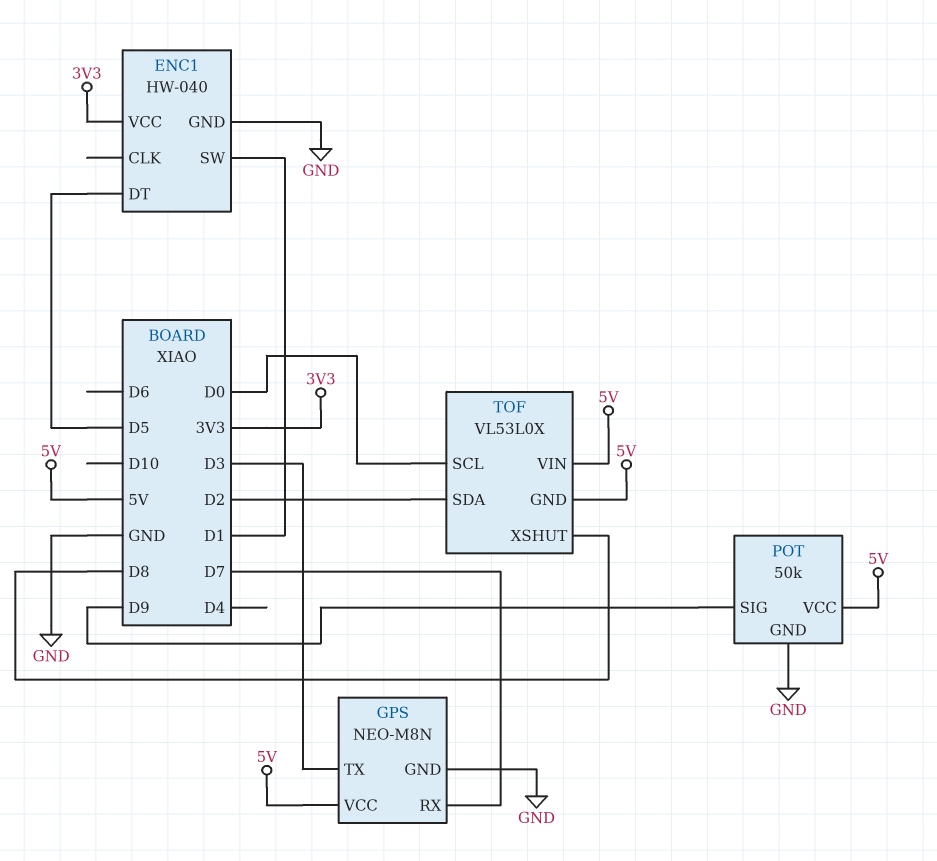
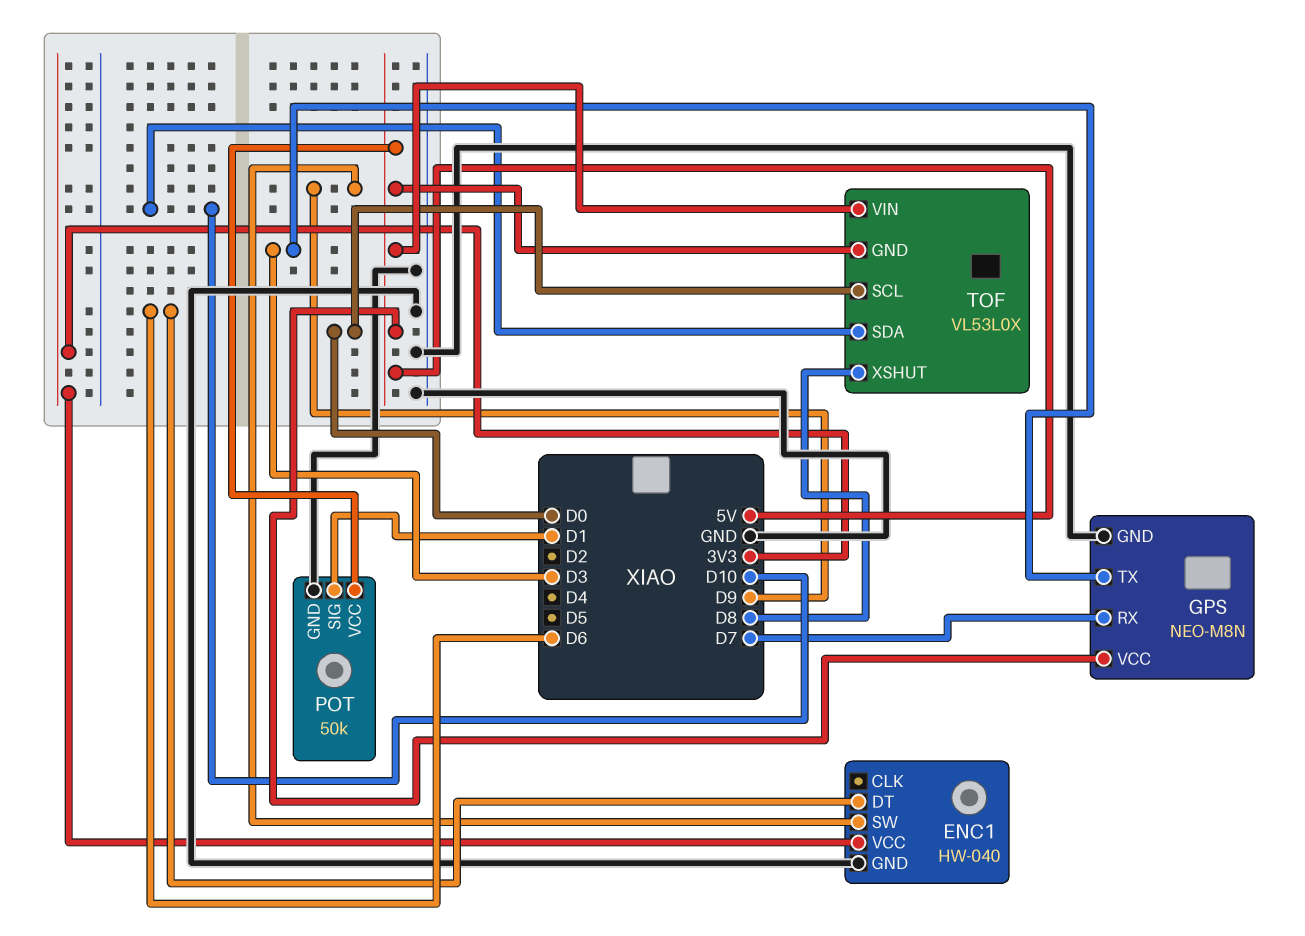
ENC1 pin DT: D5 -> D6
ENC1 pin SW: D1 -> D9
POT pin SIG: D9 -> D1
TOF pin SDA: D2 -> D10

